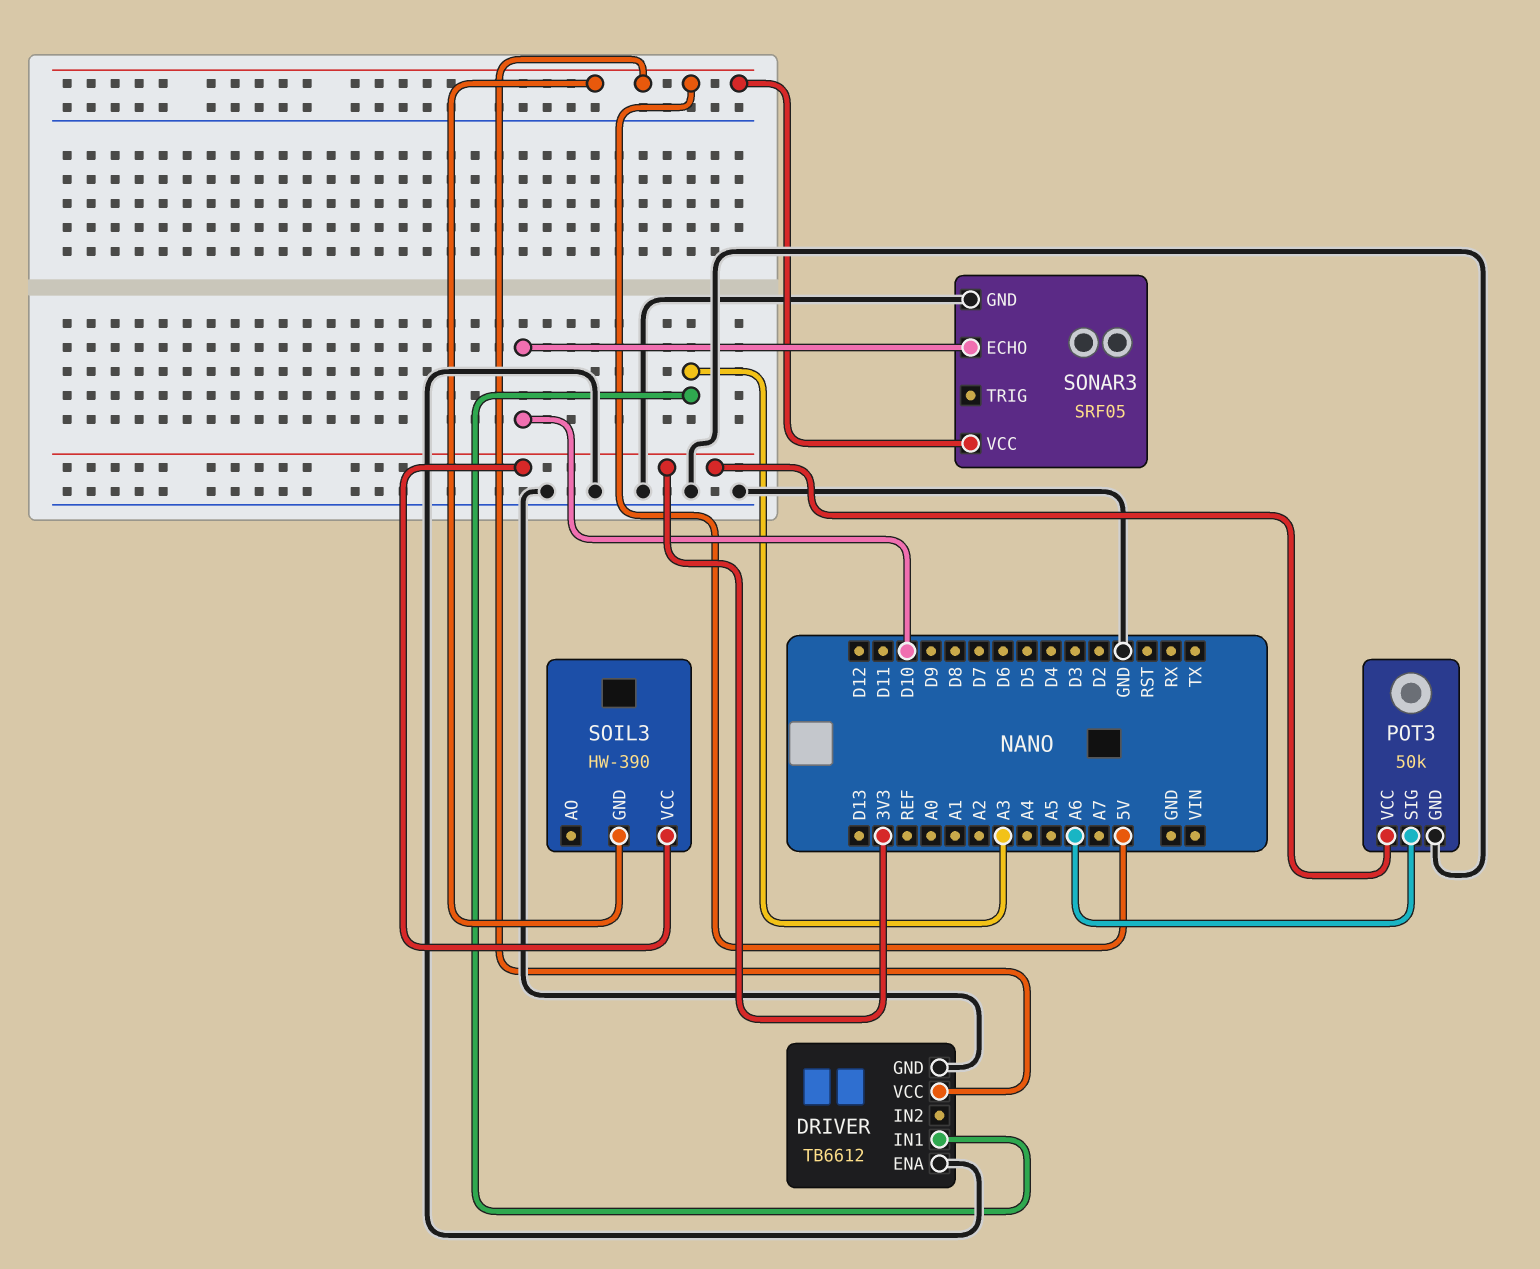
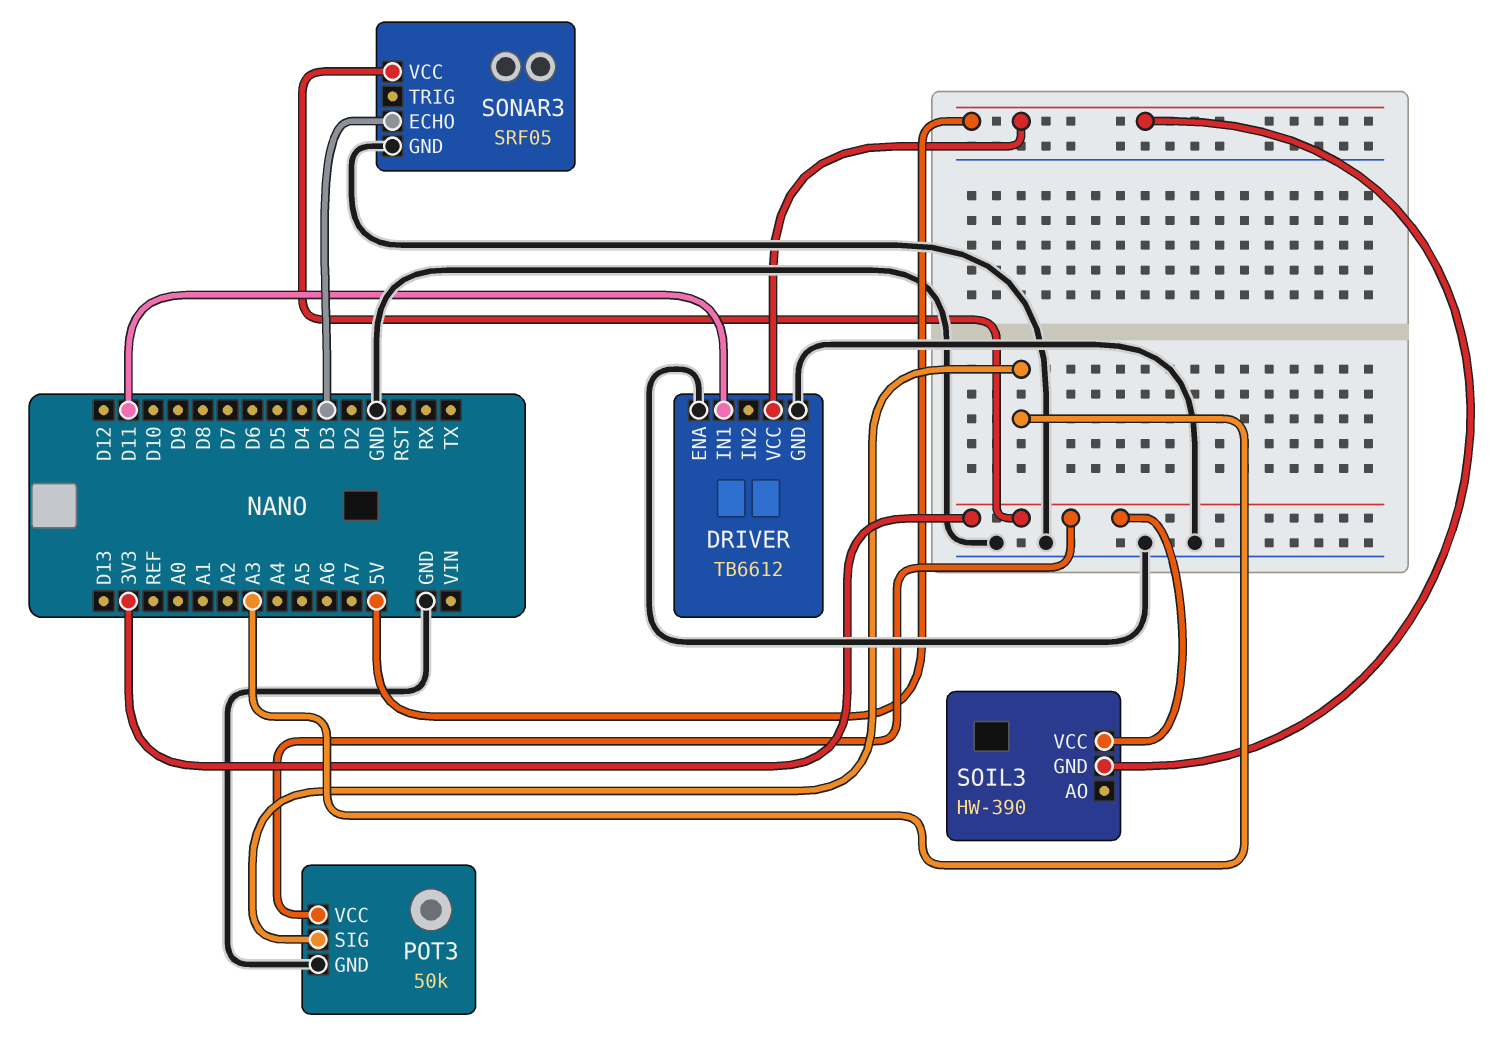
DRIVER pin IN1: A3 -> D11
POT3 pin SIG: A6 -> A3
SONAR3 pin ECHO: D10 -> D3
SONAR3 pin VCC: 5V -> 3V3

